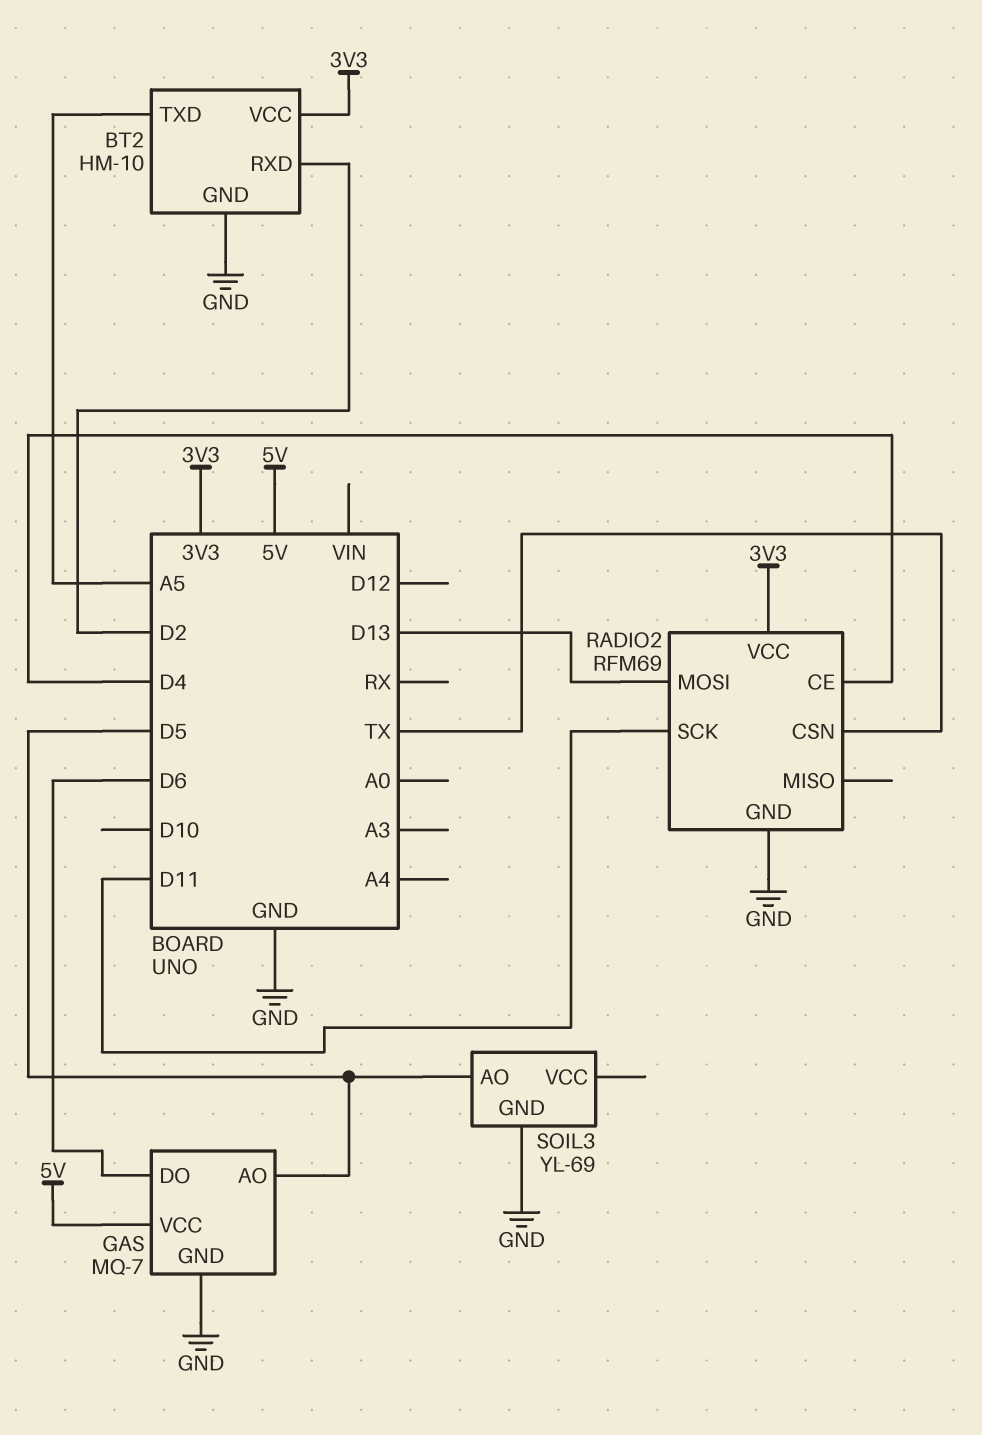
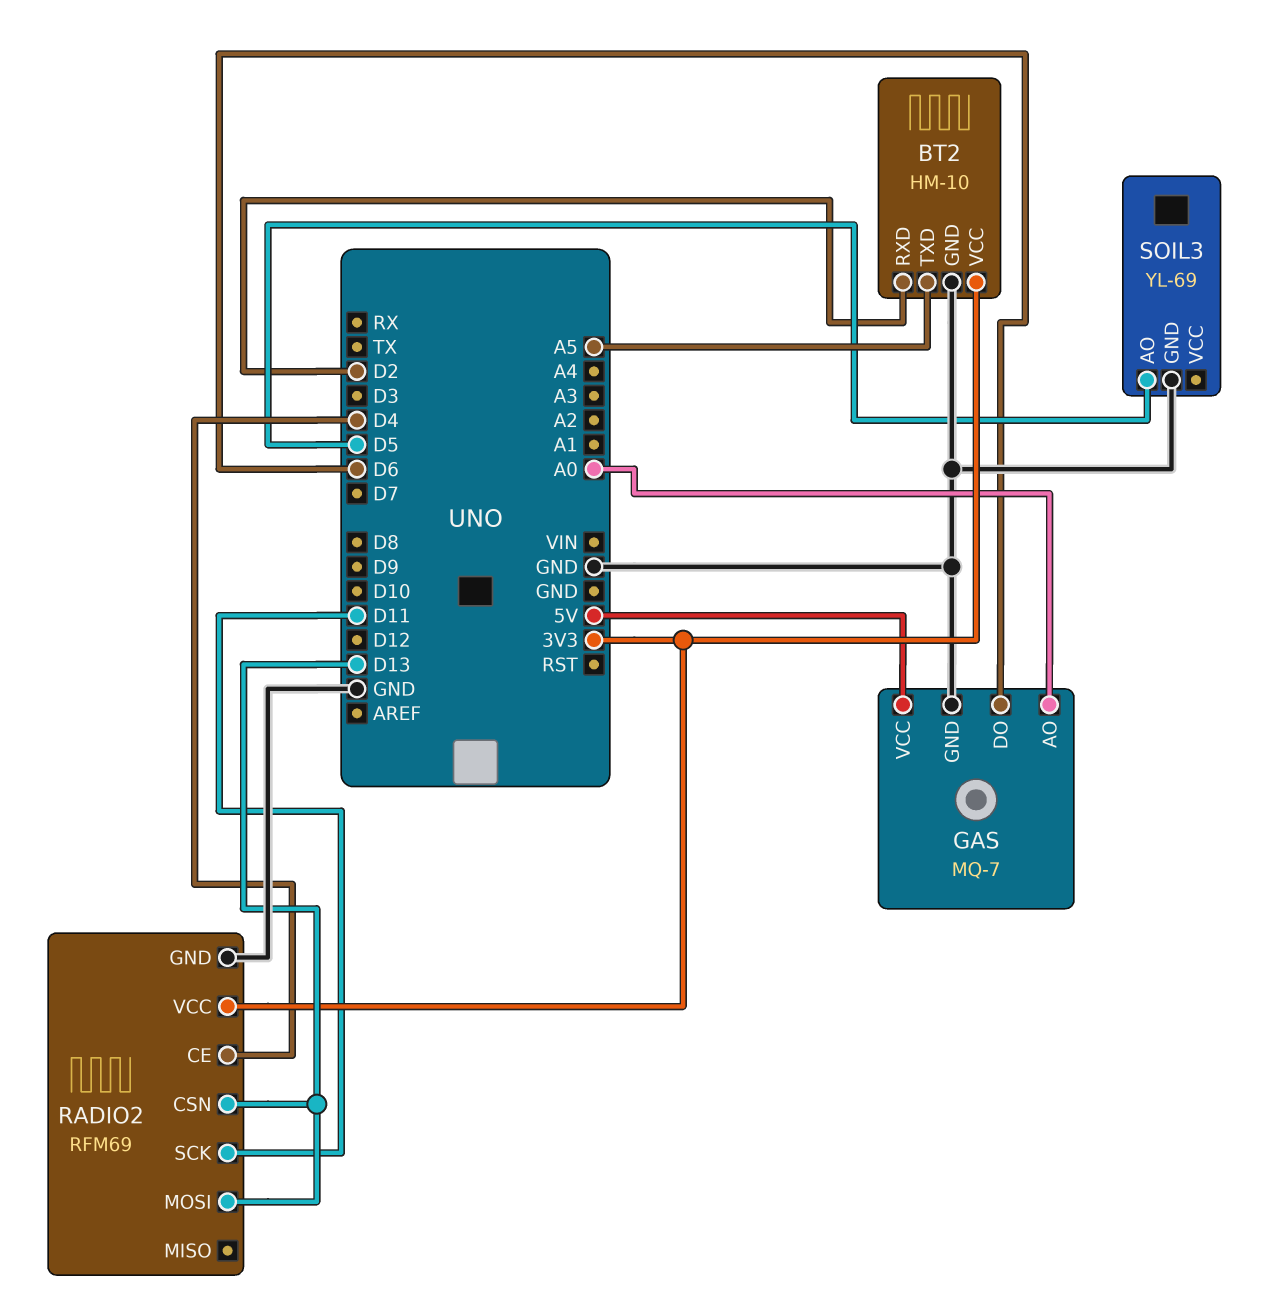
GAS pin AO: D5 -> A0
RADIO2 pin CSN: TX -> D13

